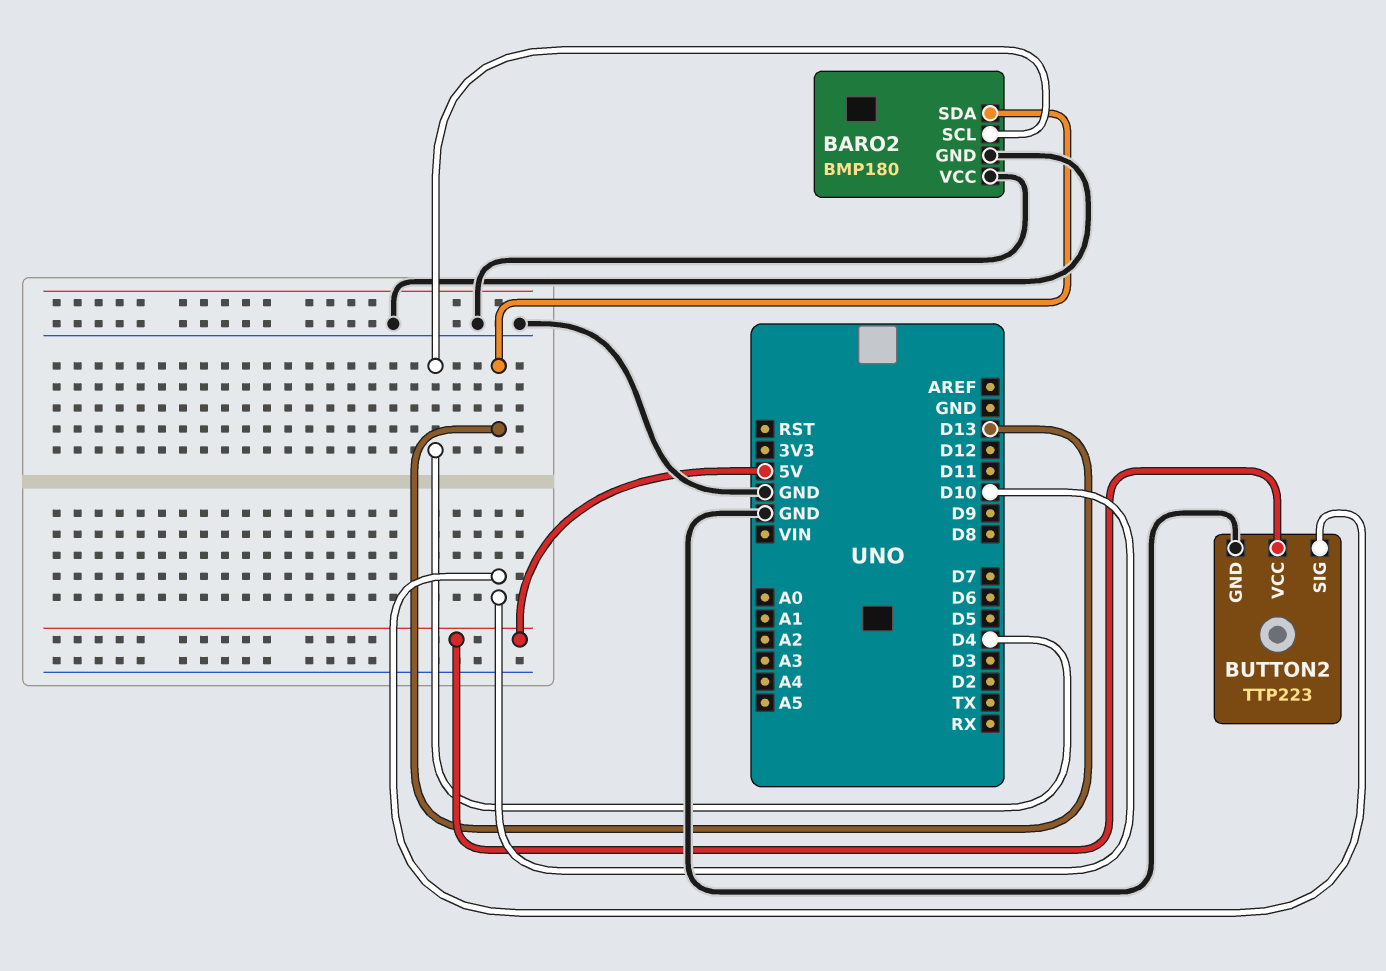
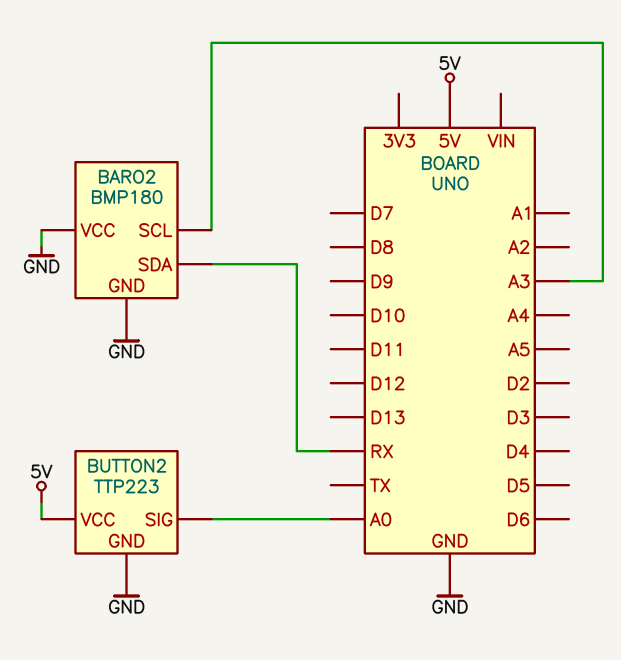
BARO2 pin SCL: D4 -> A3
BARO2 pin SDA: D13 -> RX
BUTTON2 pin SIG: D10 -> A0

